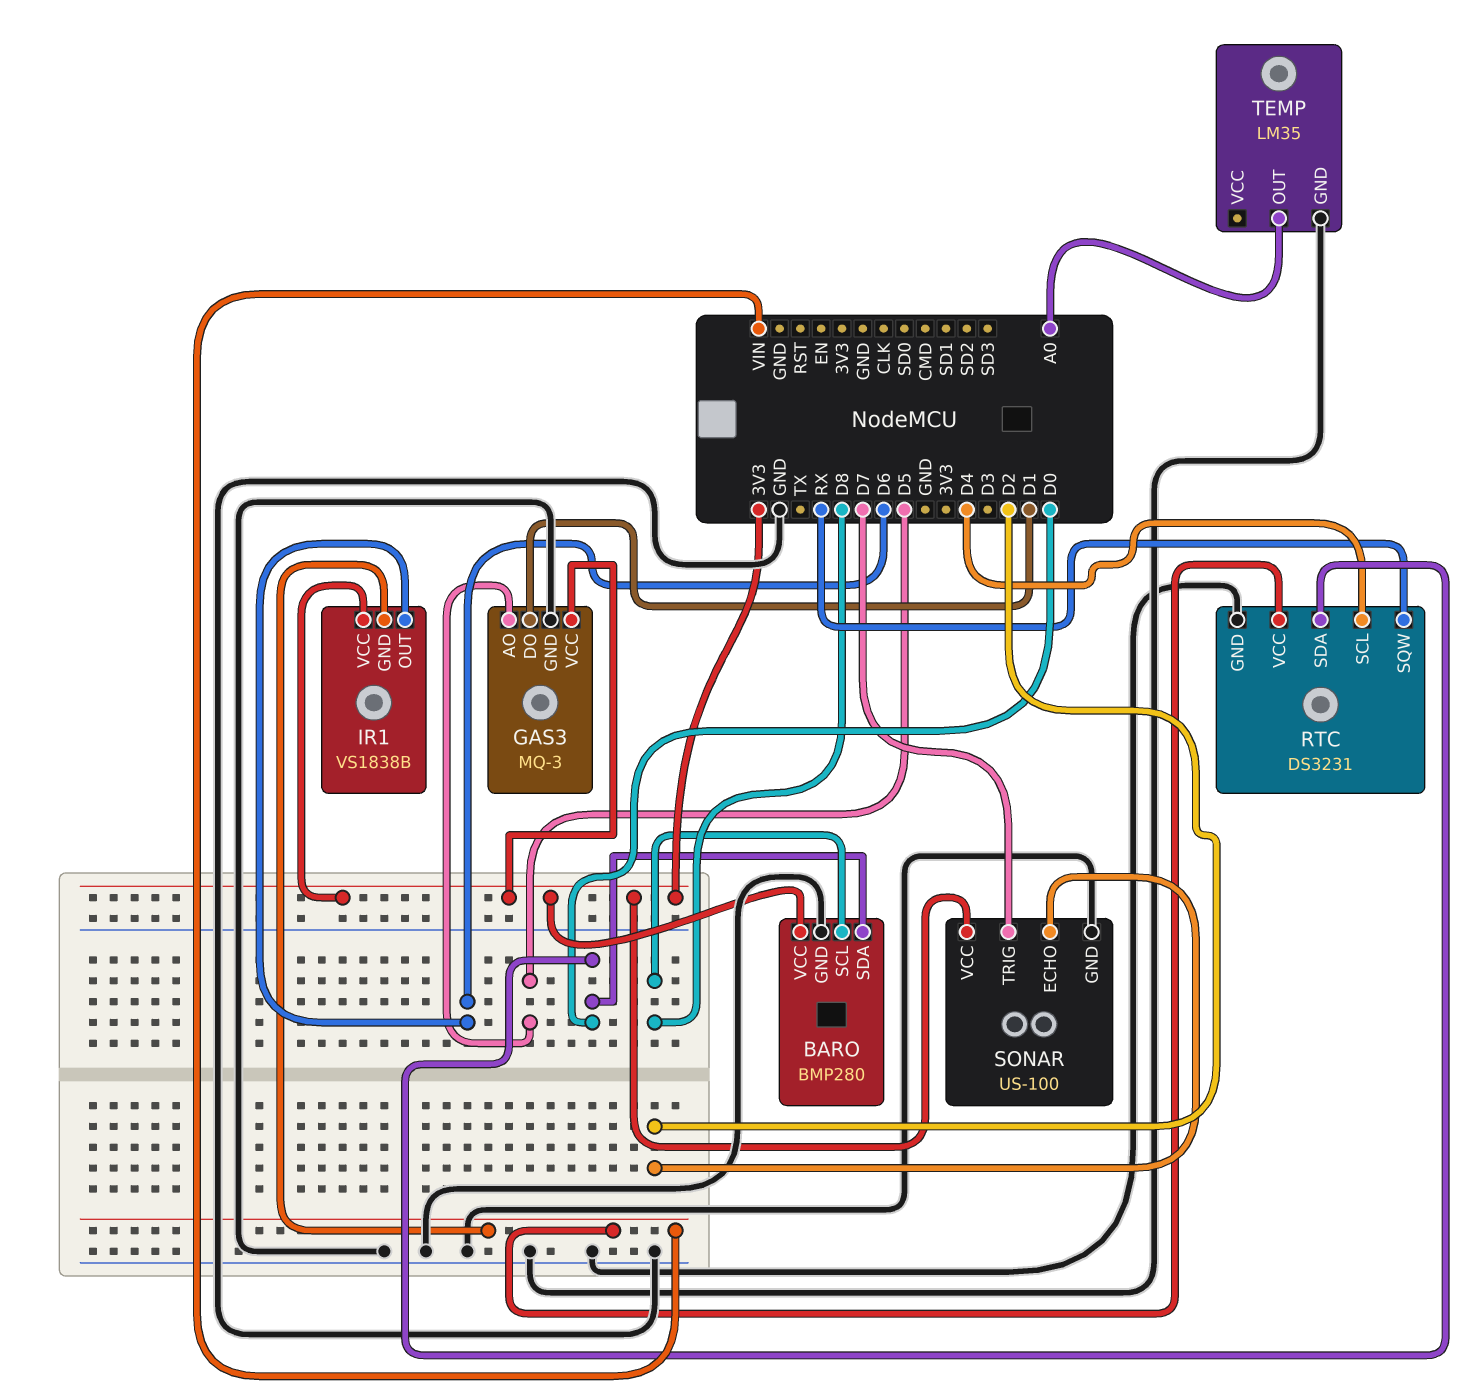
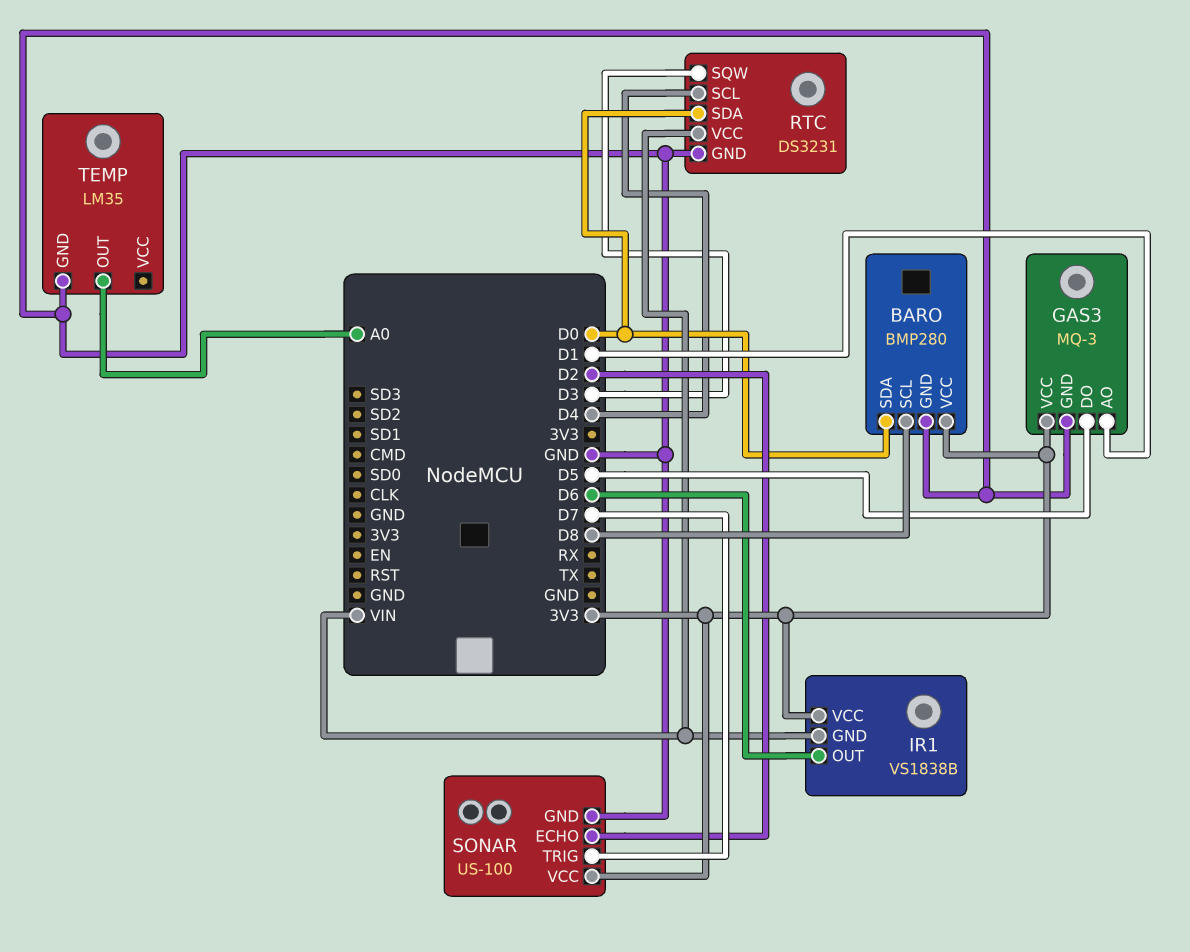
GAS3 pin AO: D5 -> D1
GAS3 pin DO: D1 -> D5
RTC pin SQW: RX -> D3

